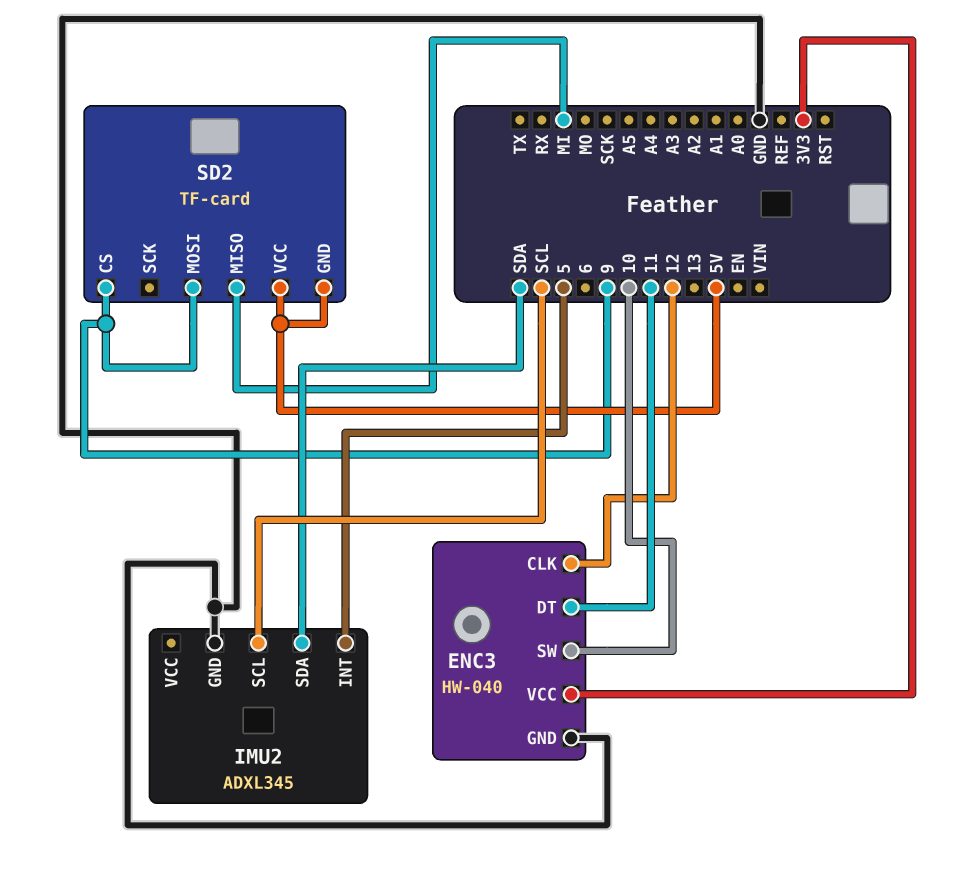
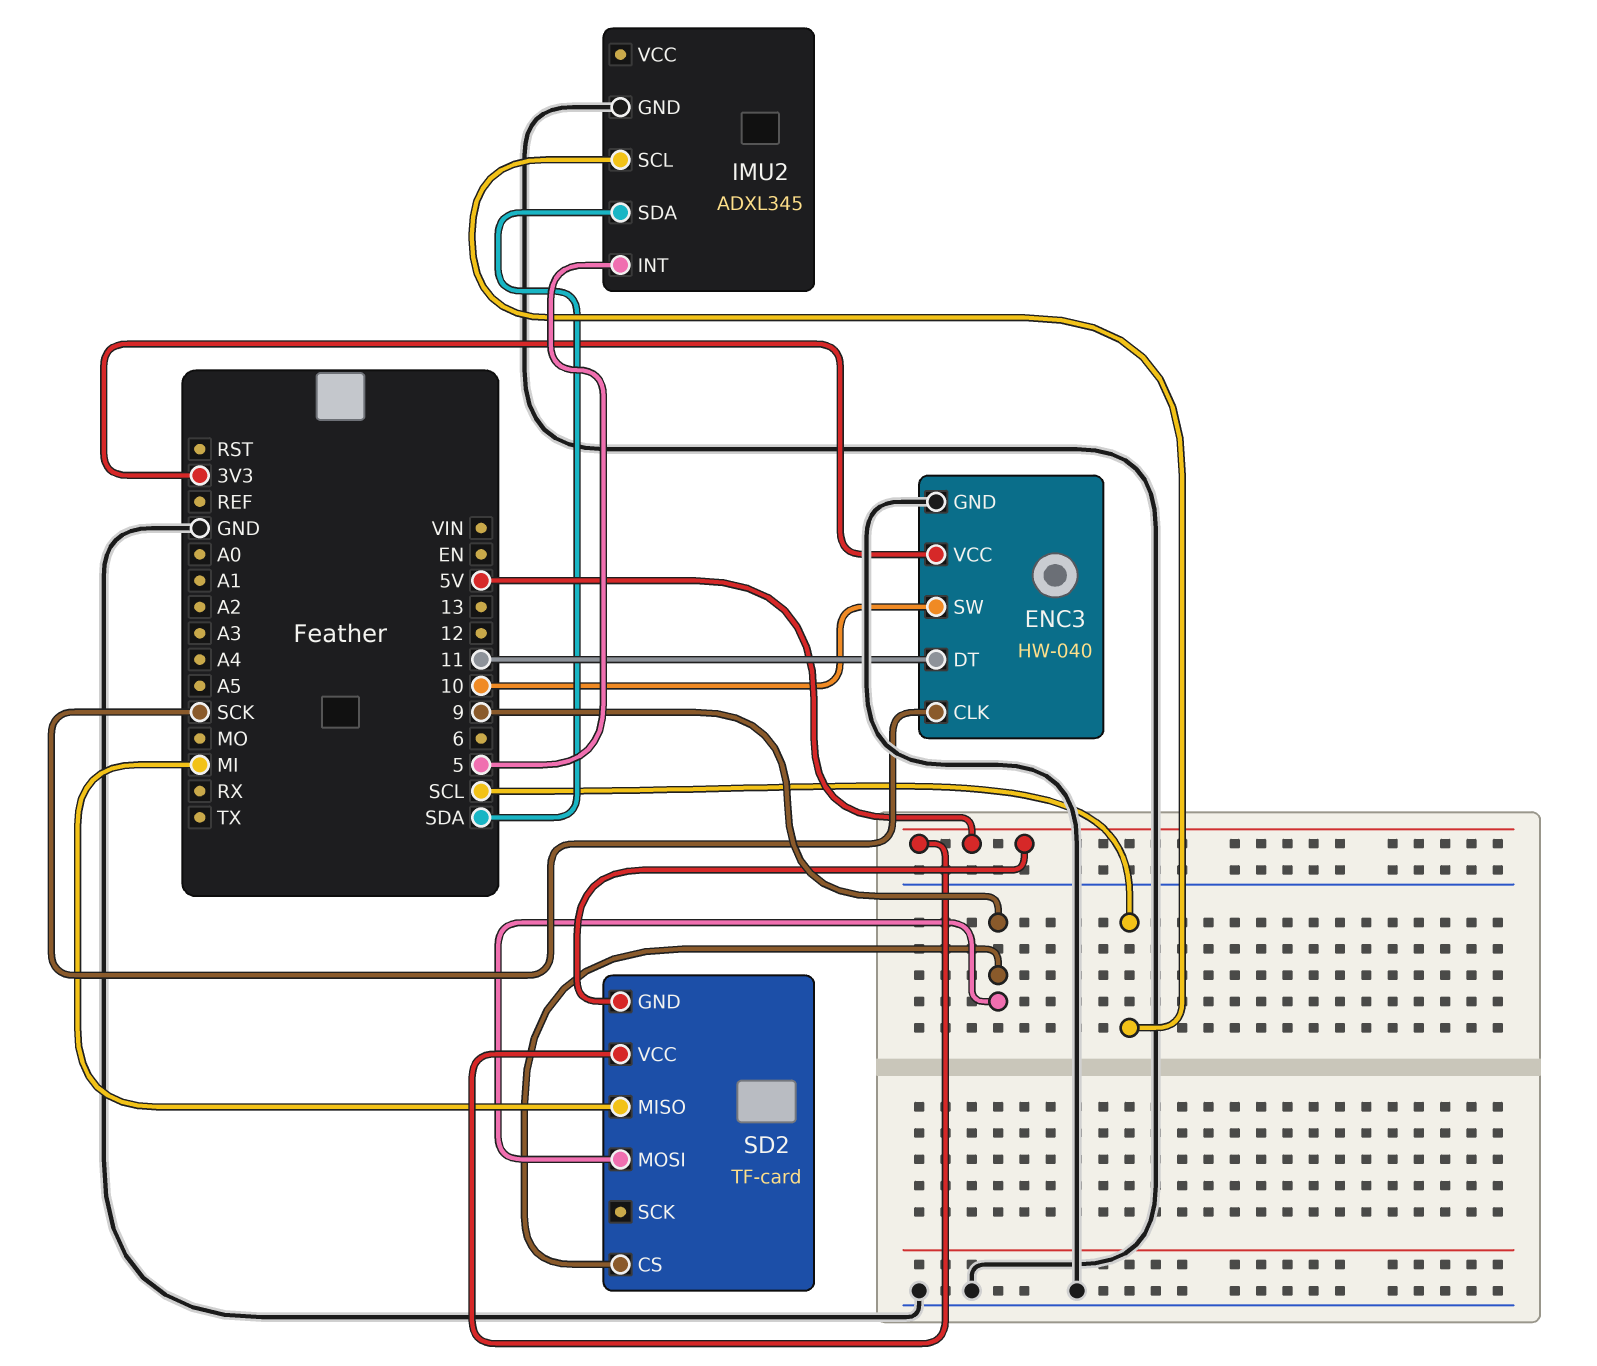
ENC3 pin CLK: 12 -> SCK

